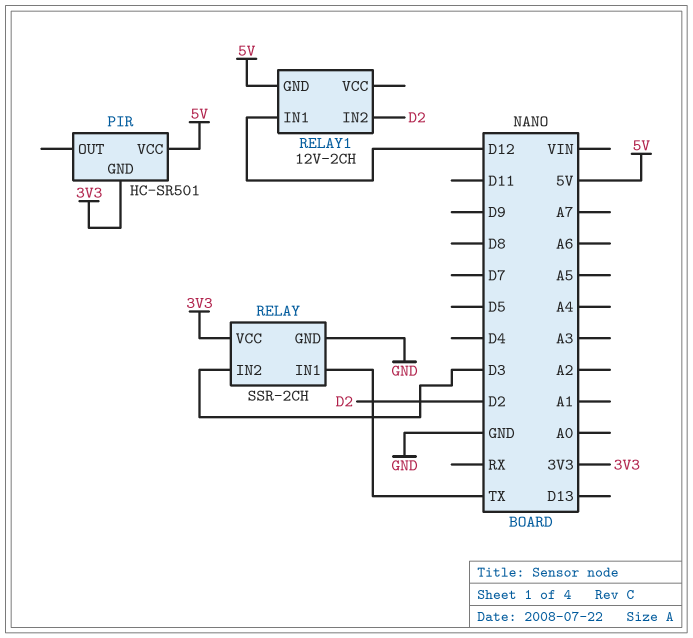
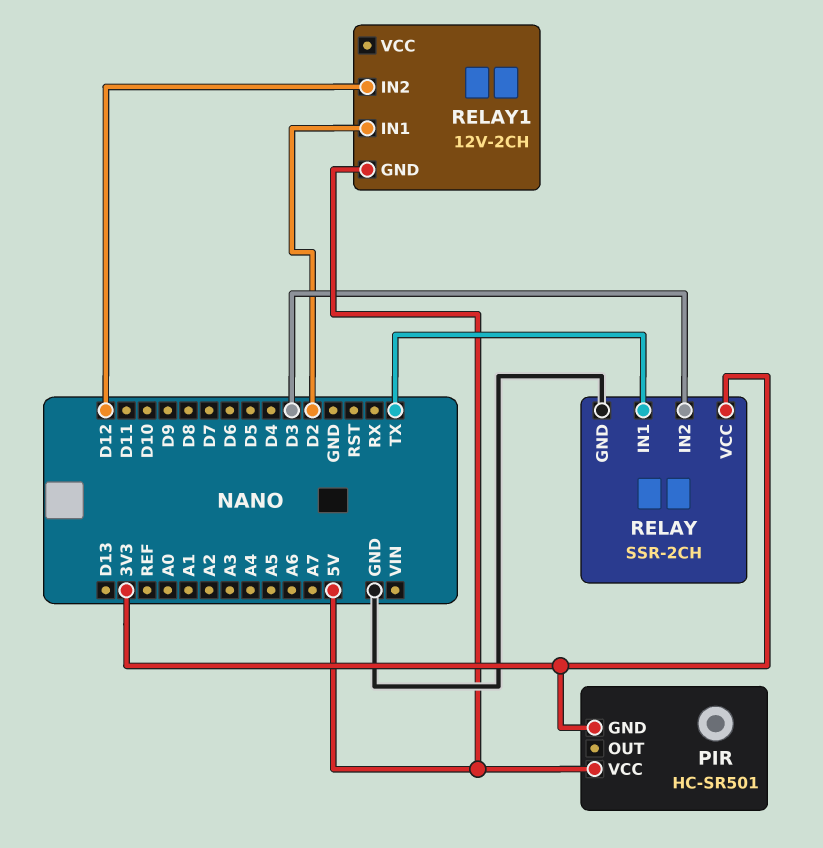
RELAY1 pin IN1: D12 -> D2
RELAY1 pin IN2: D2 -> D12

